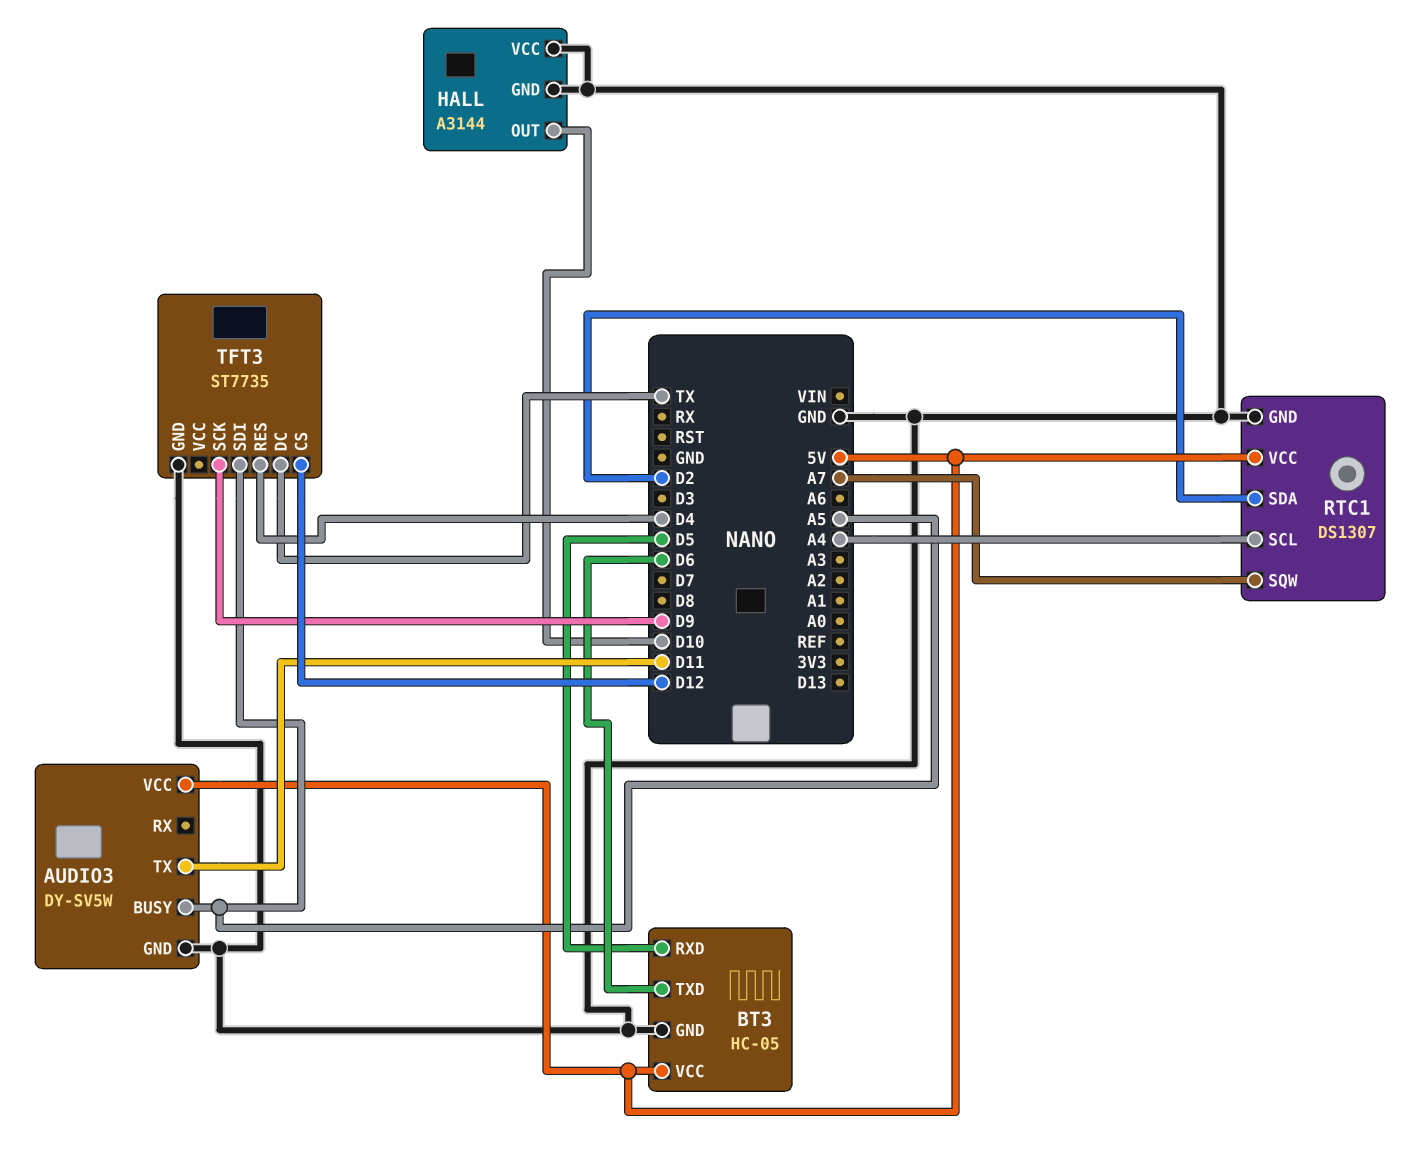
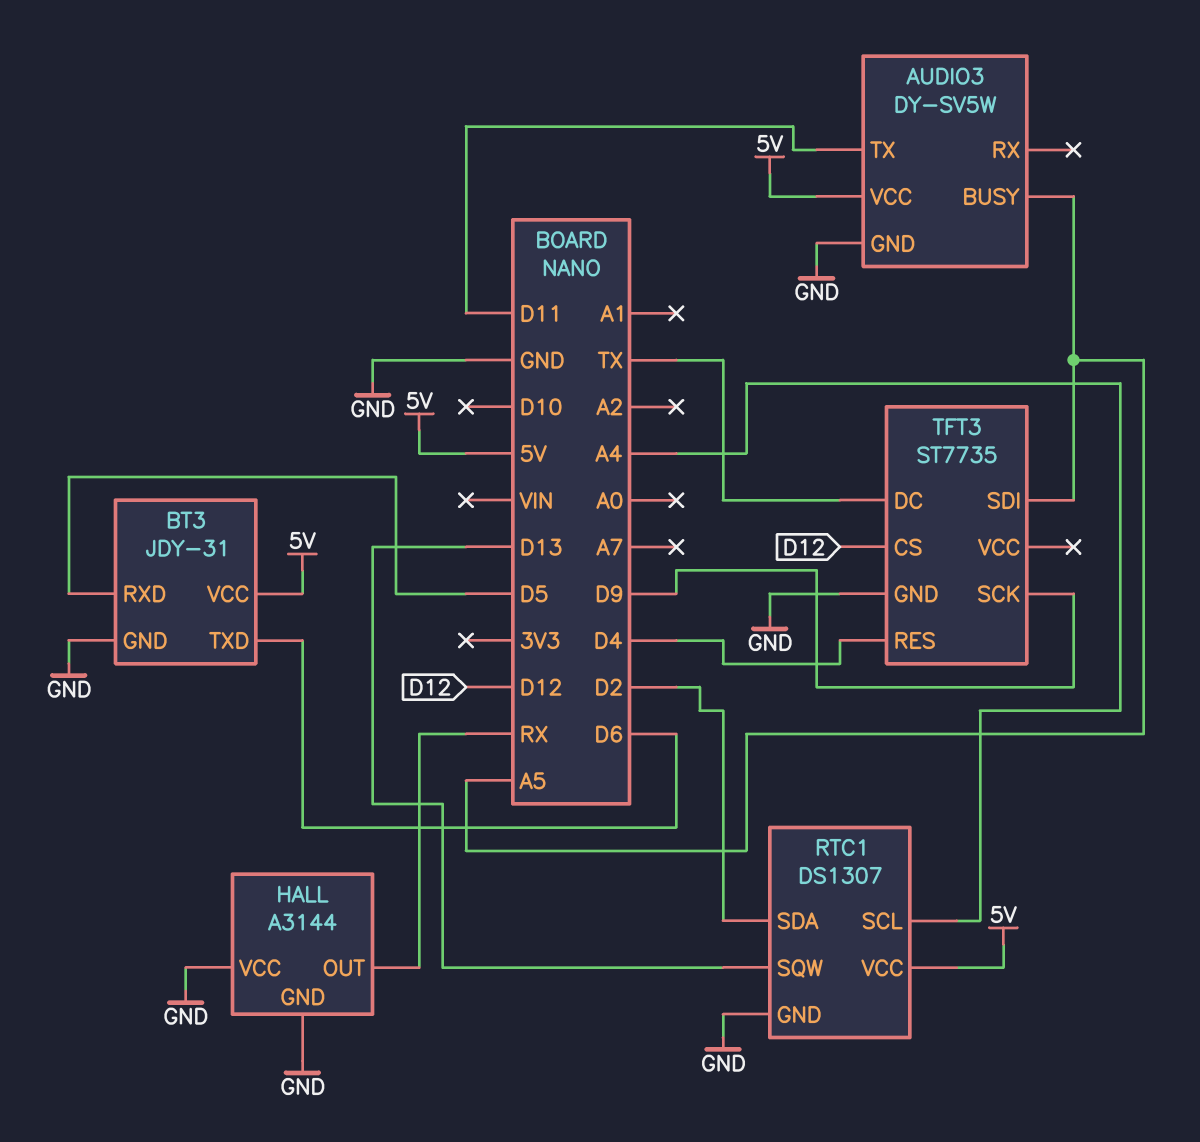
BT3: HC-05 -> JDY-31
HALL pin OUT: D10 -> RX
RTC1 pin SQW: A7 -> D13

